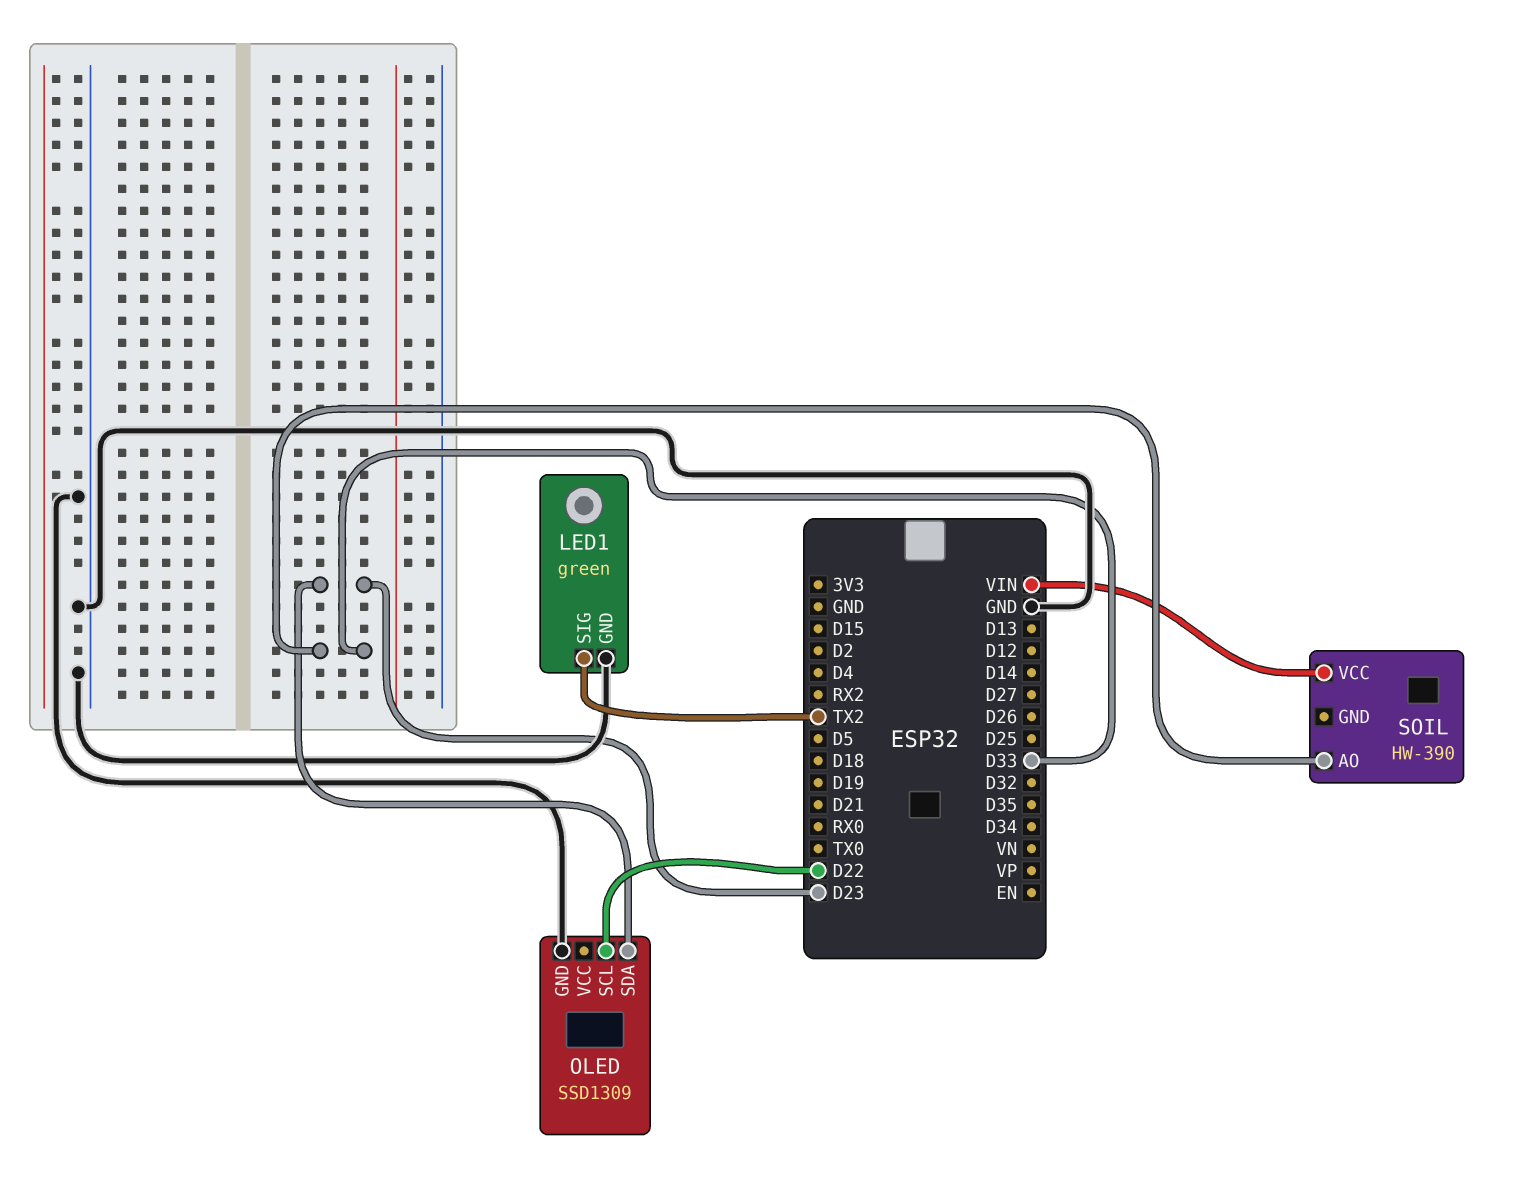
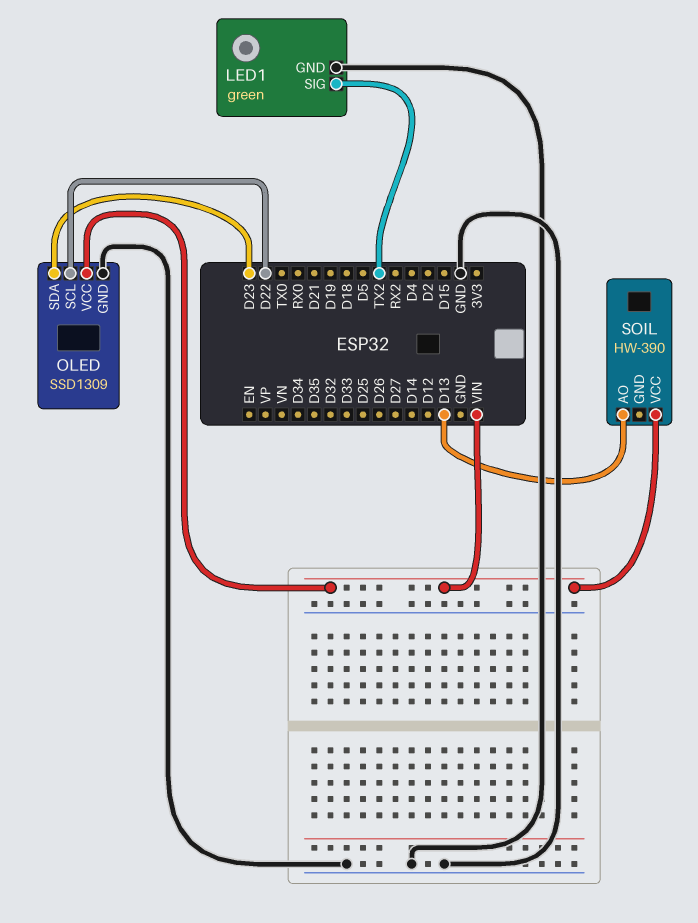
OLED pin VCC: none -> VIN
SOIL pin AO: D33 -> D13

